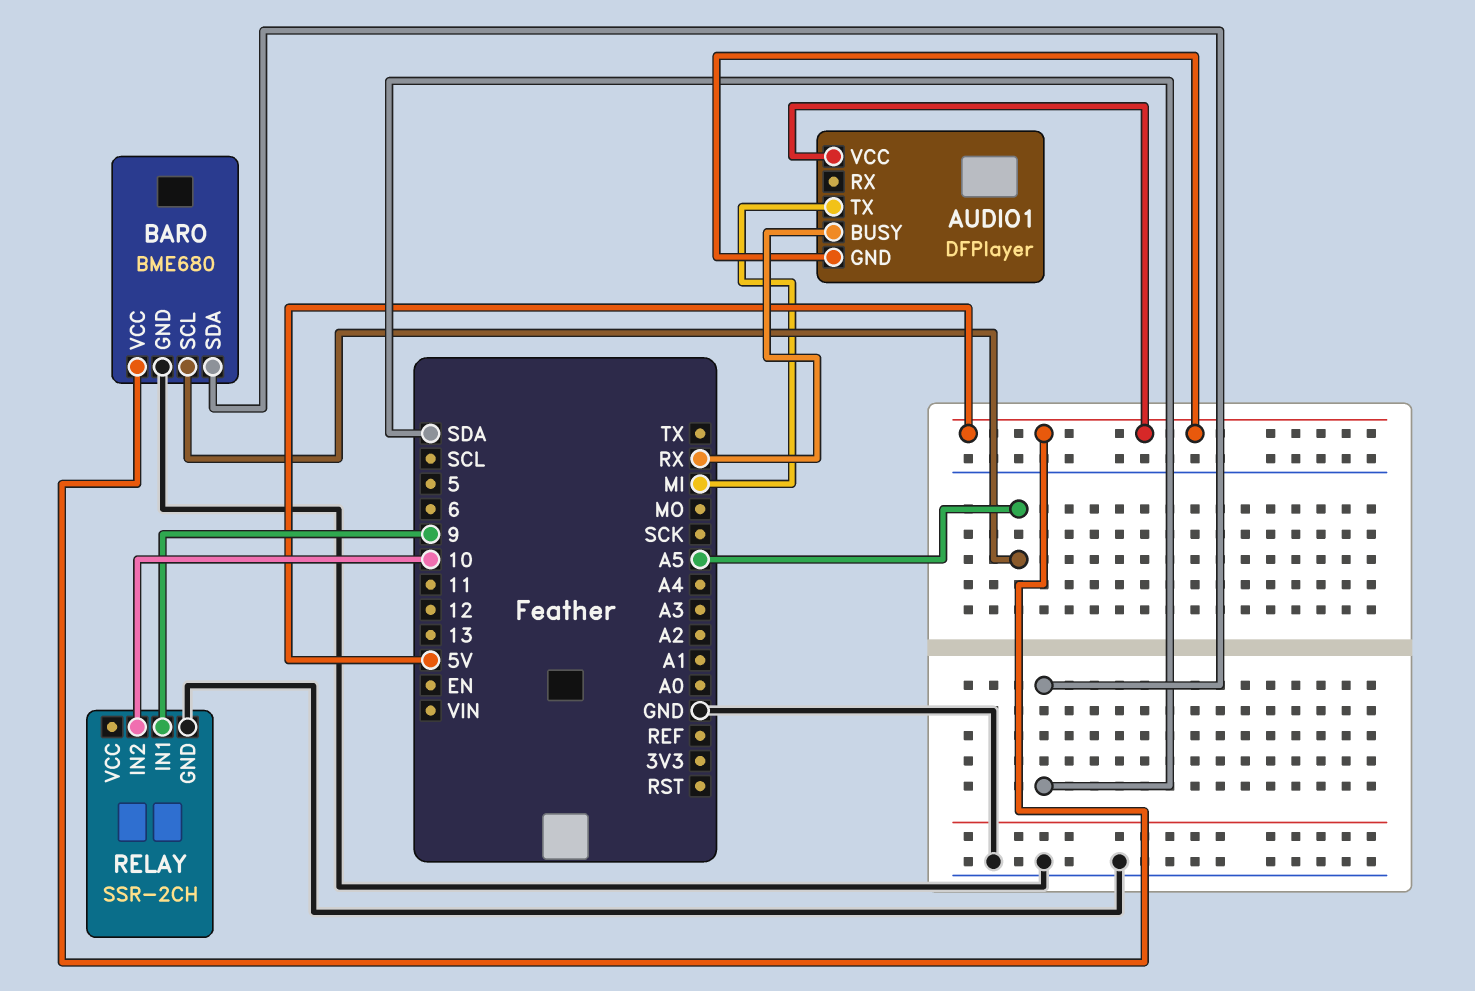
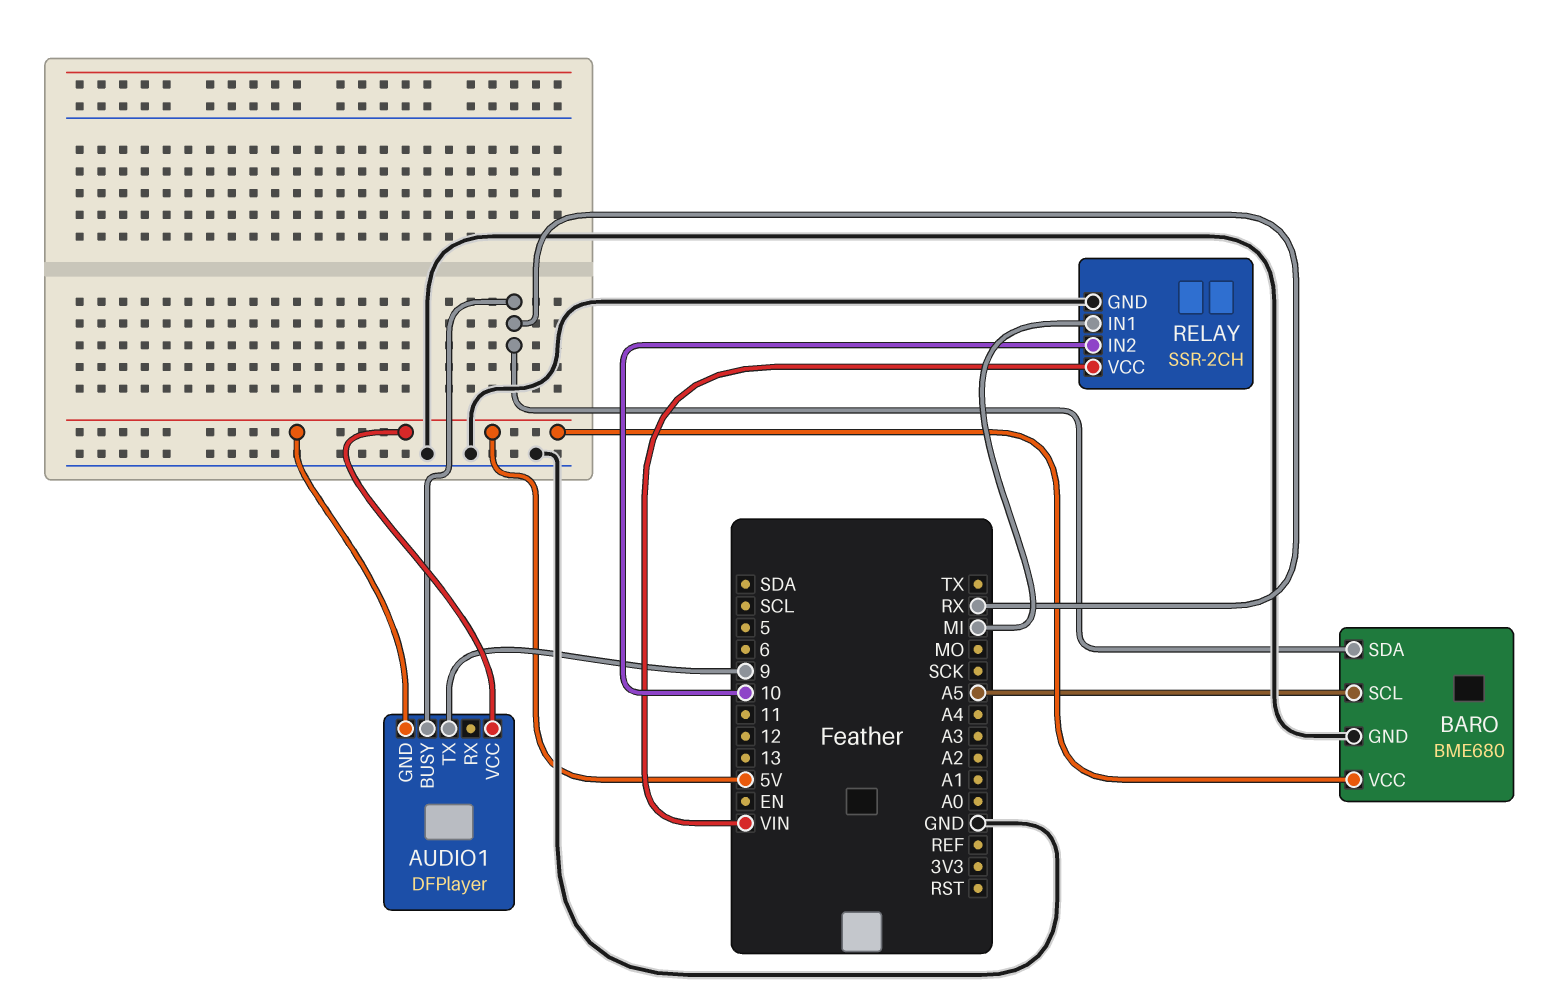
AUDIO1 pin TX: MI -> 9
BARO pin SDA: SDA -> RX
RELAY pin IN1: 9 -> MI
RELAY pin VCC: none -> VIN

